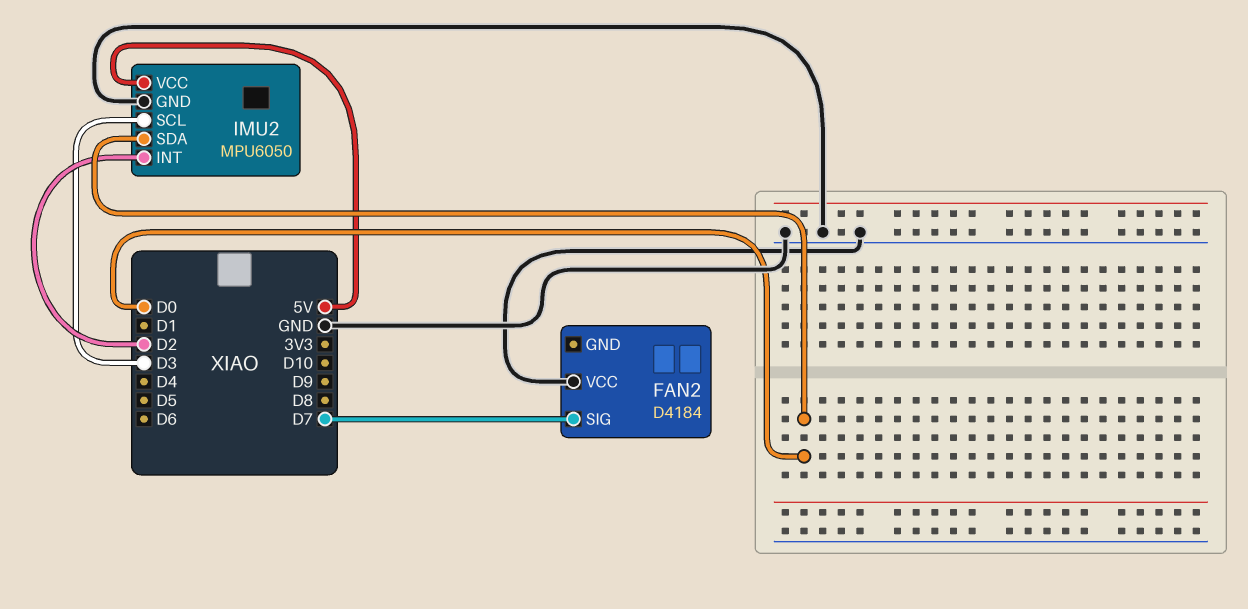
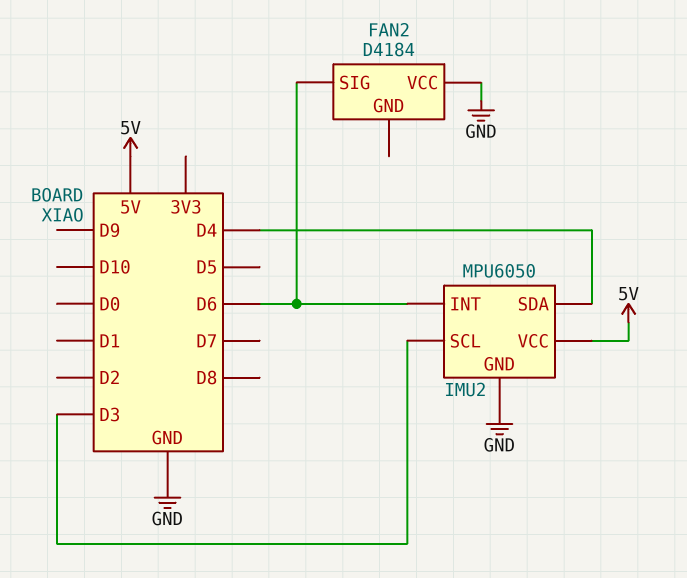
FAN2 pin SIG: D7 -> D6
IMU2 pin INT: D2 -> D6
IMU2 pin SDA: D0 -> D4

